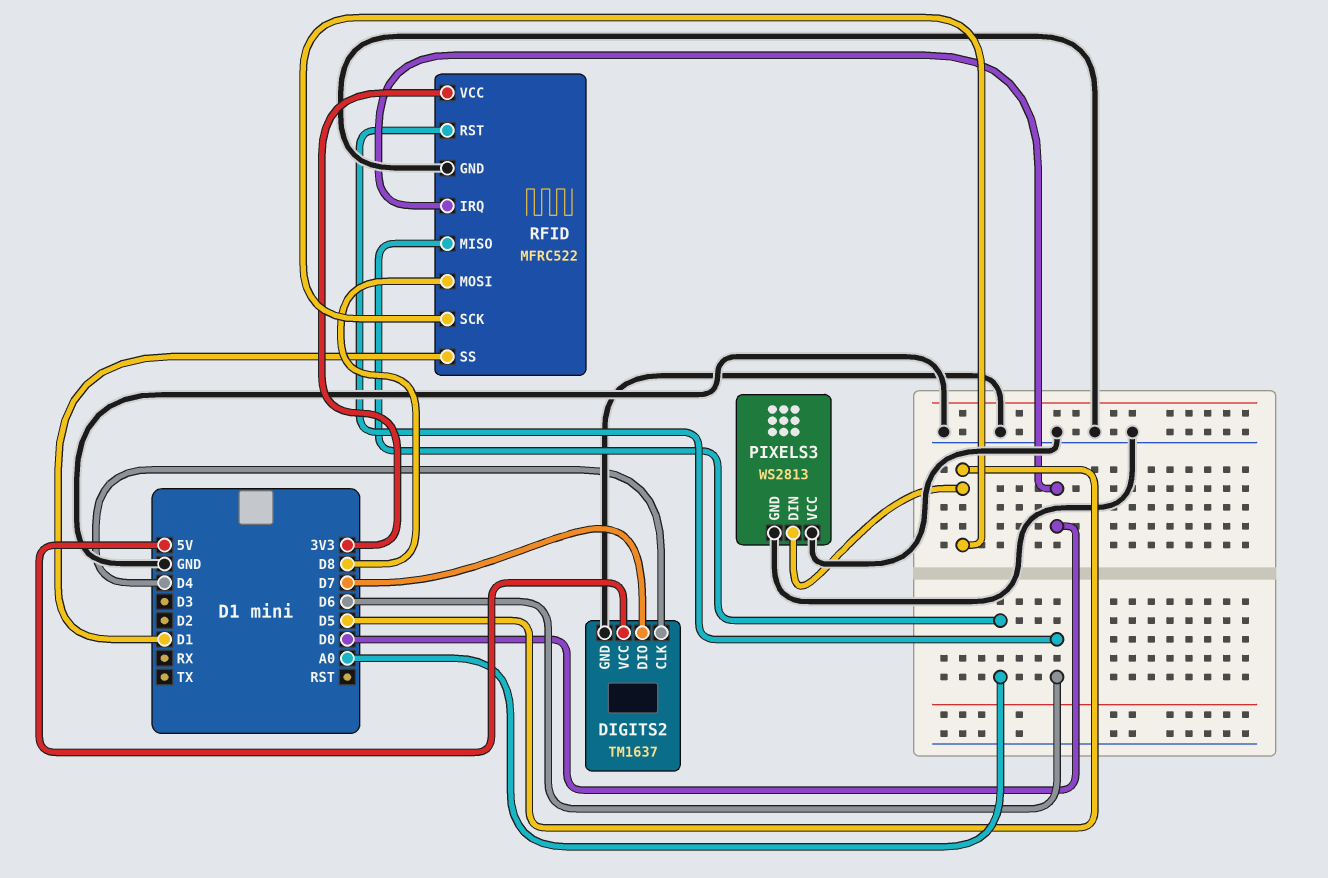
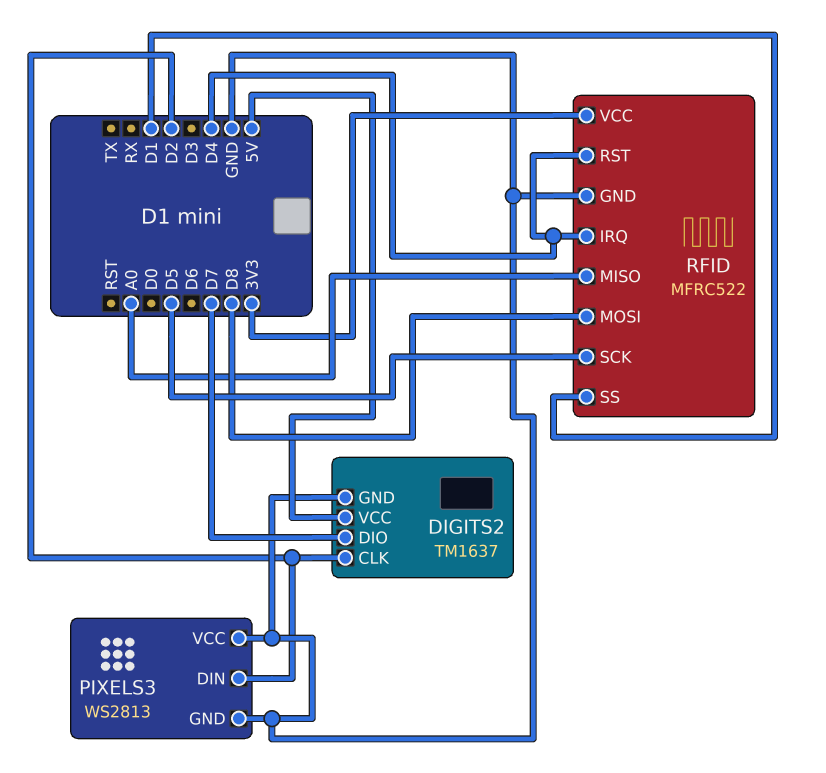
DIGITS2 pin CLK: D4 -> D2
PIXELS3 pin DIN: D5 -> D2
RFID pin IRQ: D0 -> D4
RFID pin RST: D6 -> D4

